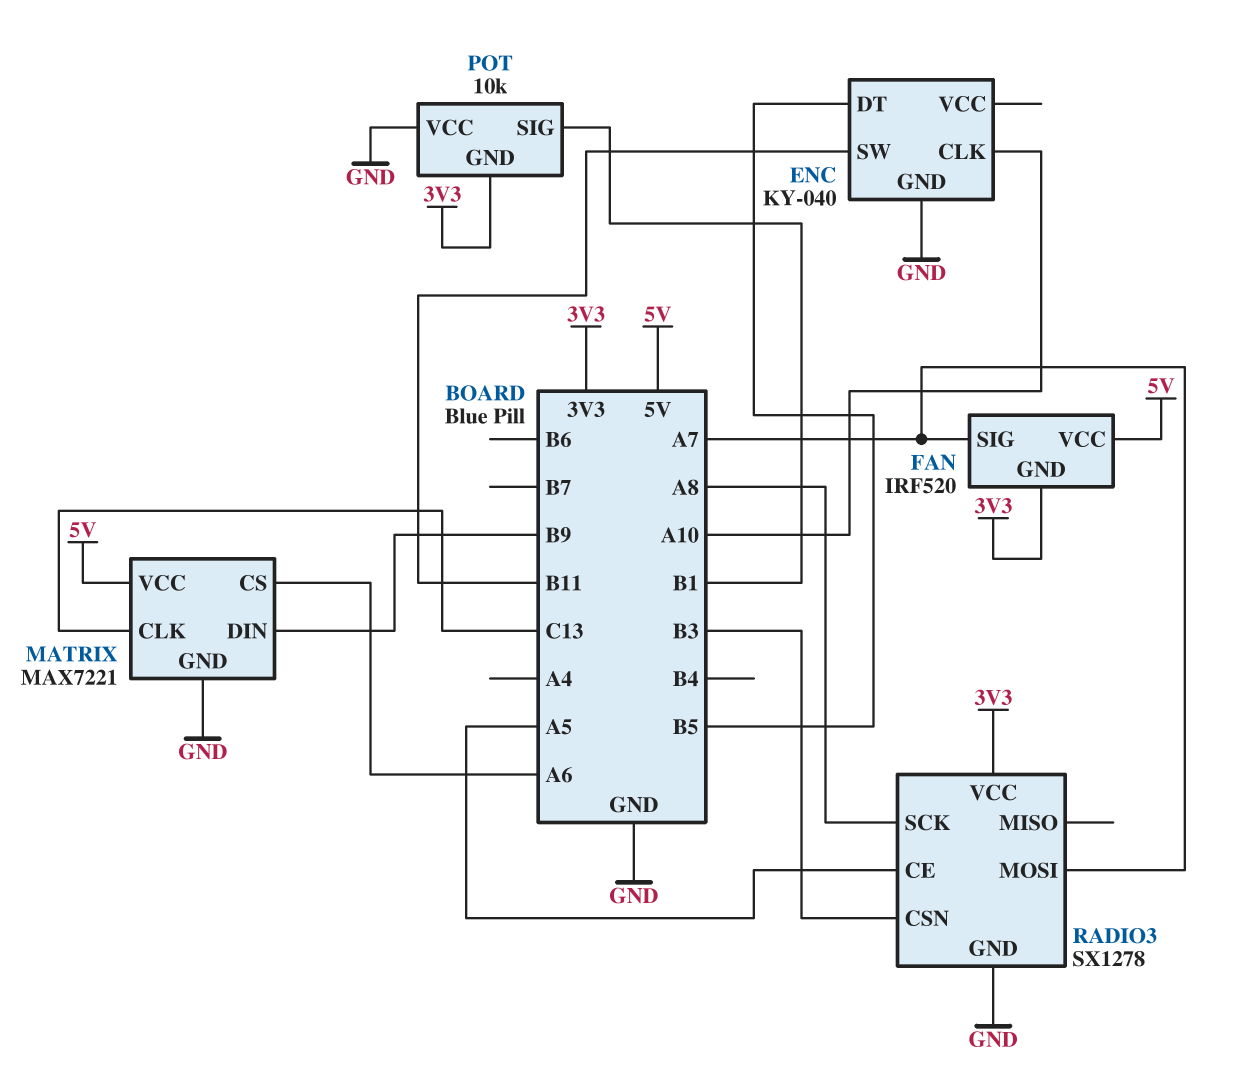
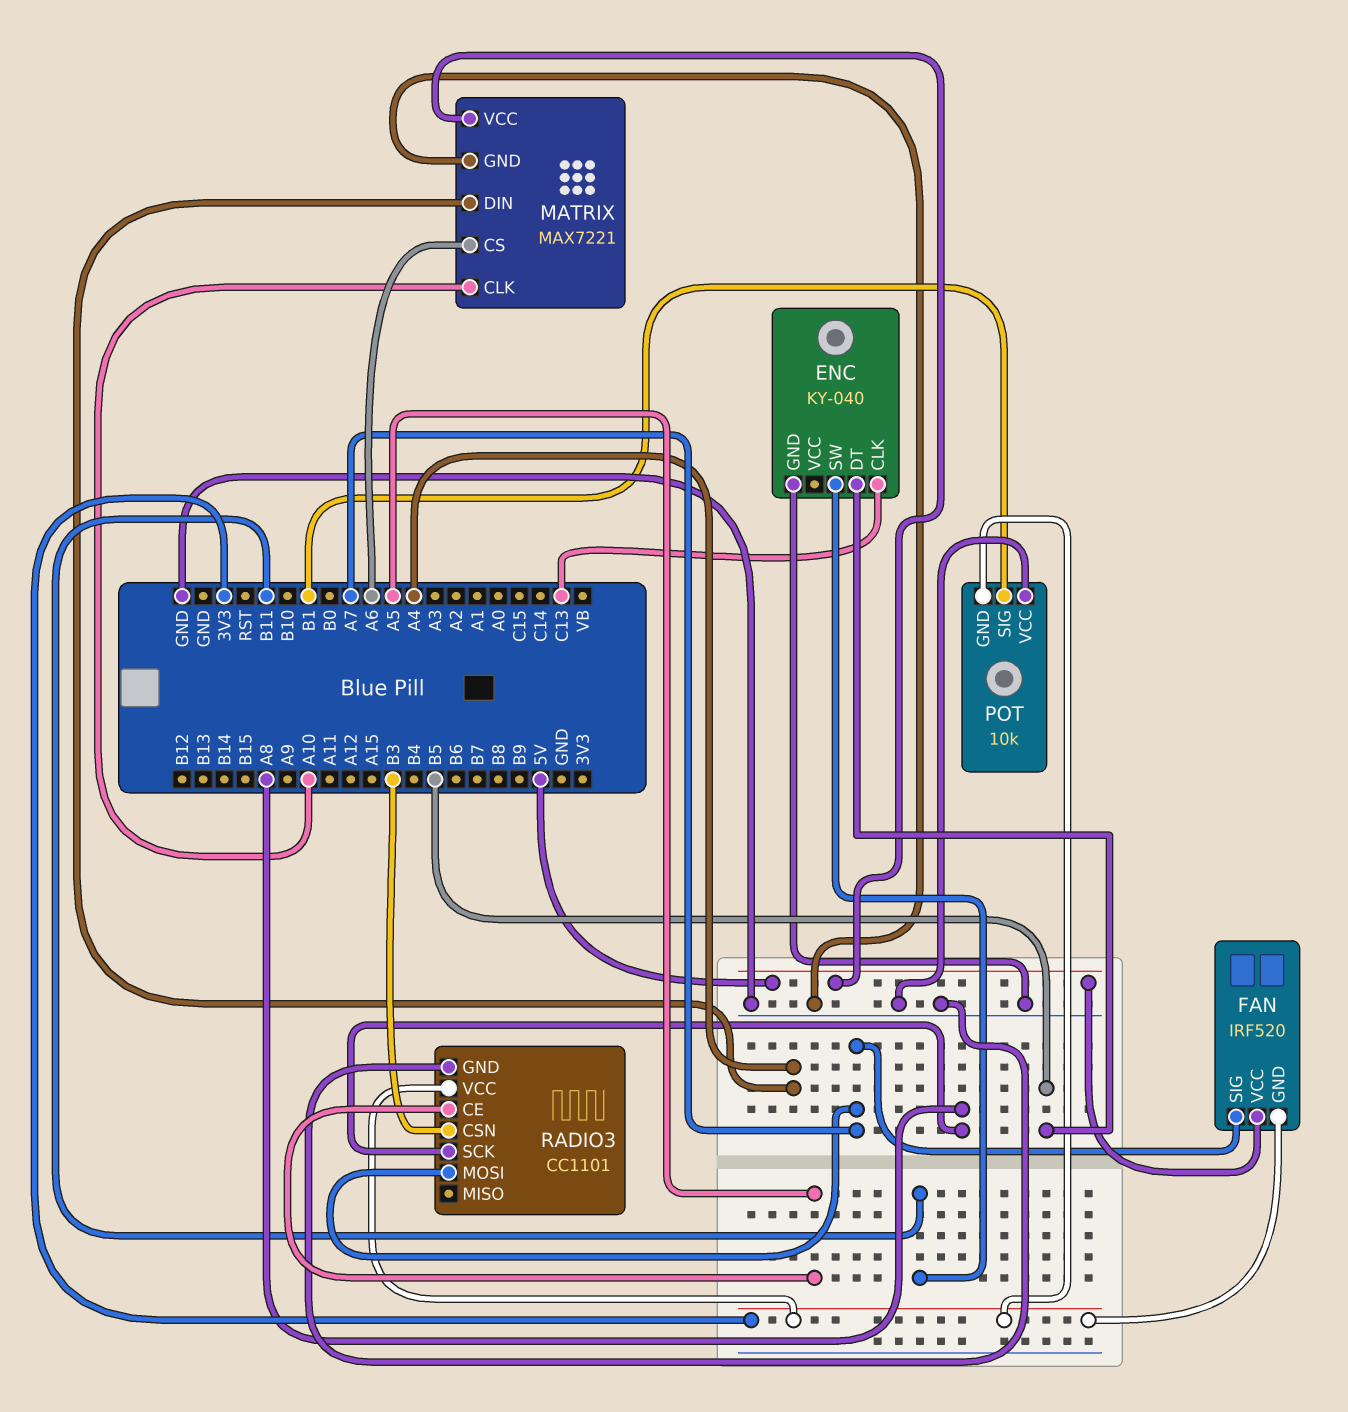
ENC pin CLK: A10 -> C13
MATRIX pin CLK: C13 -> A10
MATRIX pin DIN: B9 -> A4
RADIO3: SX1278 -> CC1101

